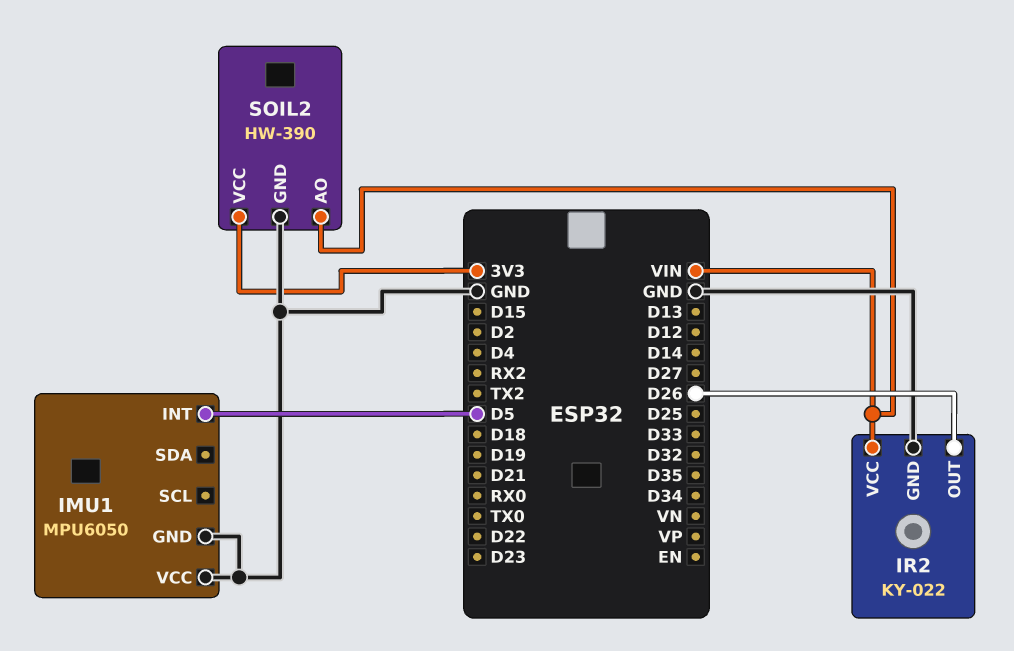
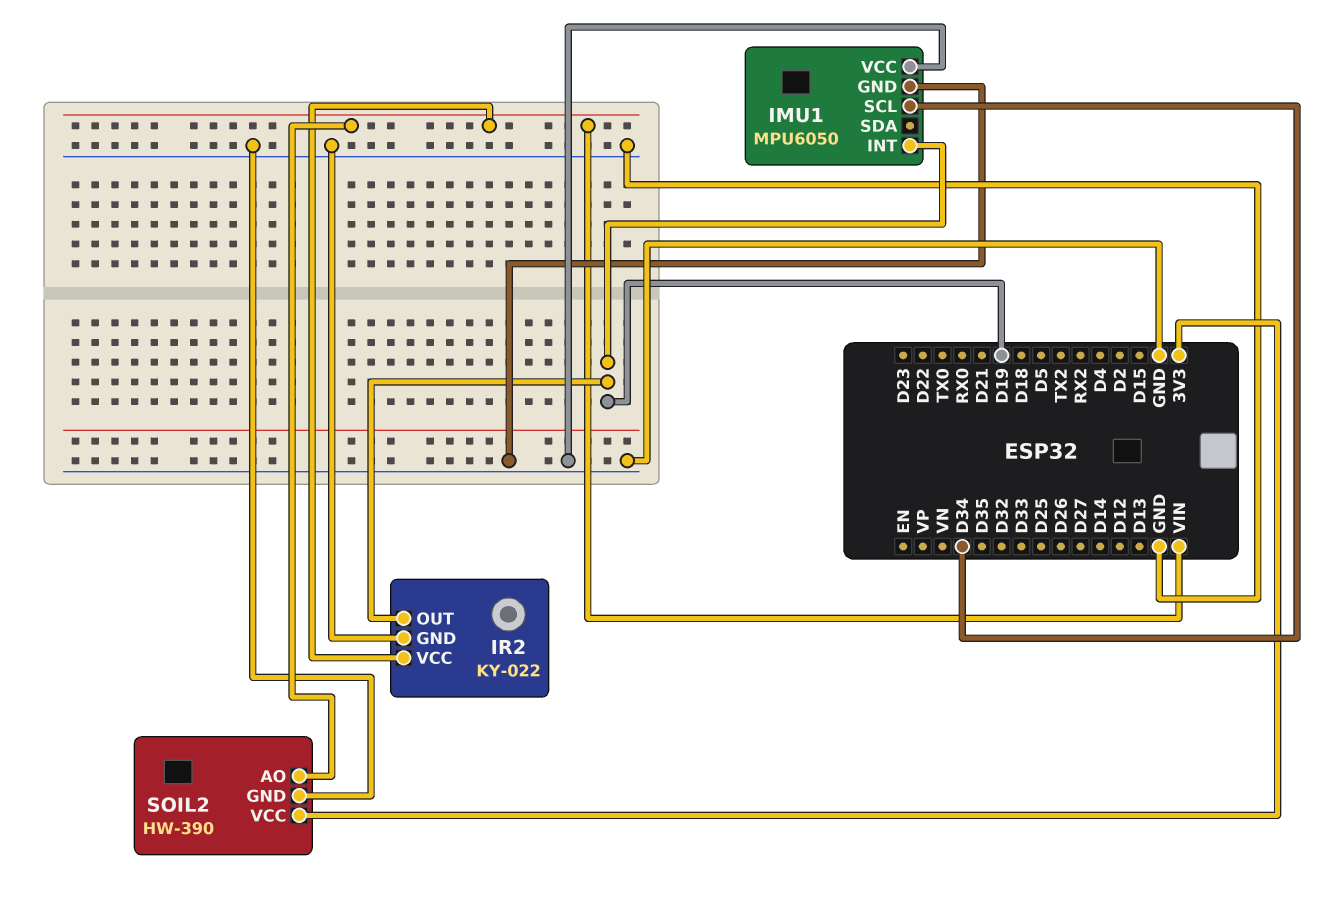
IMU1 pin INT: D5 -> D19
IMU1 pin SCL: none -> D34
IR2 pin OUT: D26 -> D19

